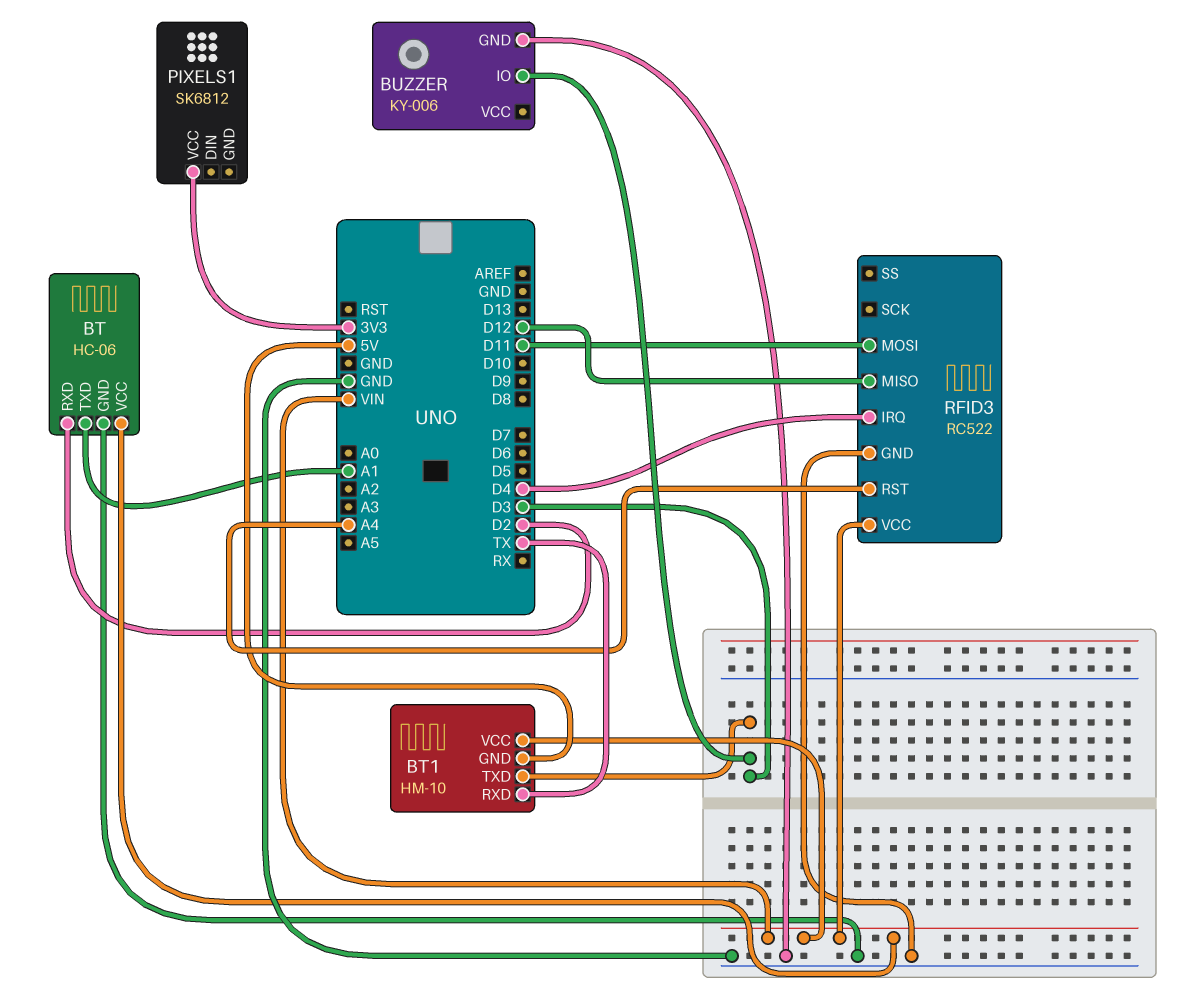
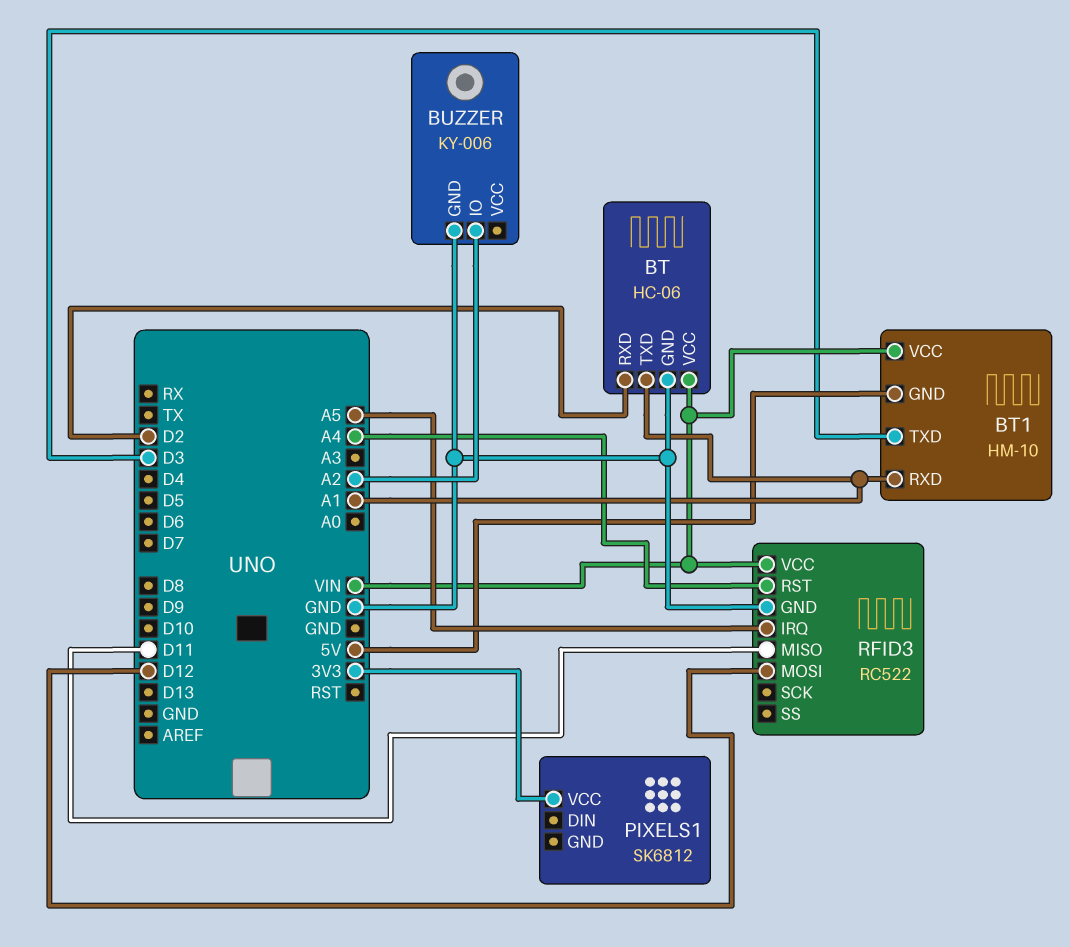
BT1 pin RXD: TX -> A1
BUZZER pin IO: D3 -> A2
RFID3 pin IRQ: D4 -> A5
RFID3 pin MISO: D12 -> D11
RFID3 pin MOSI: D11 -> D12

